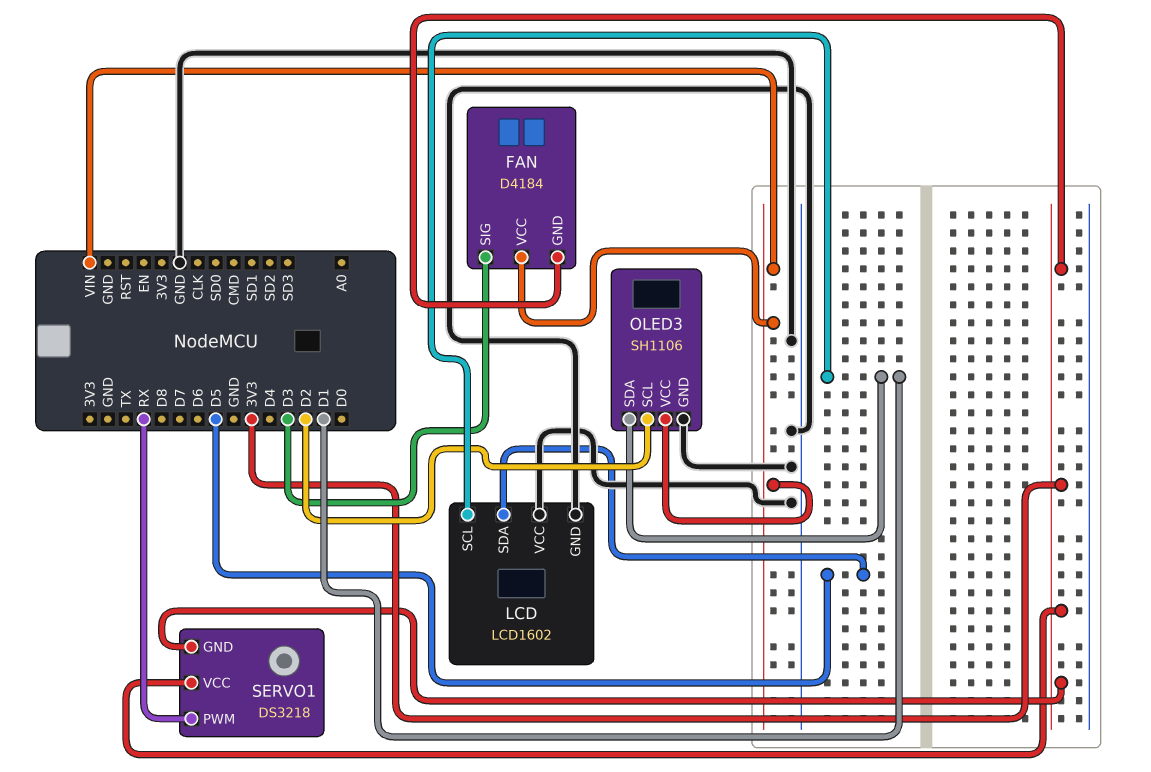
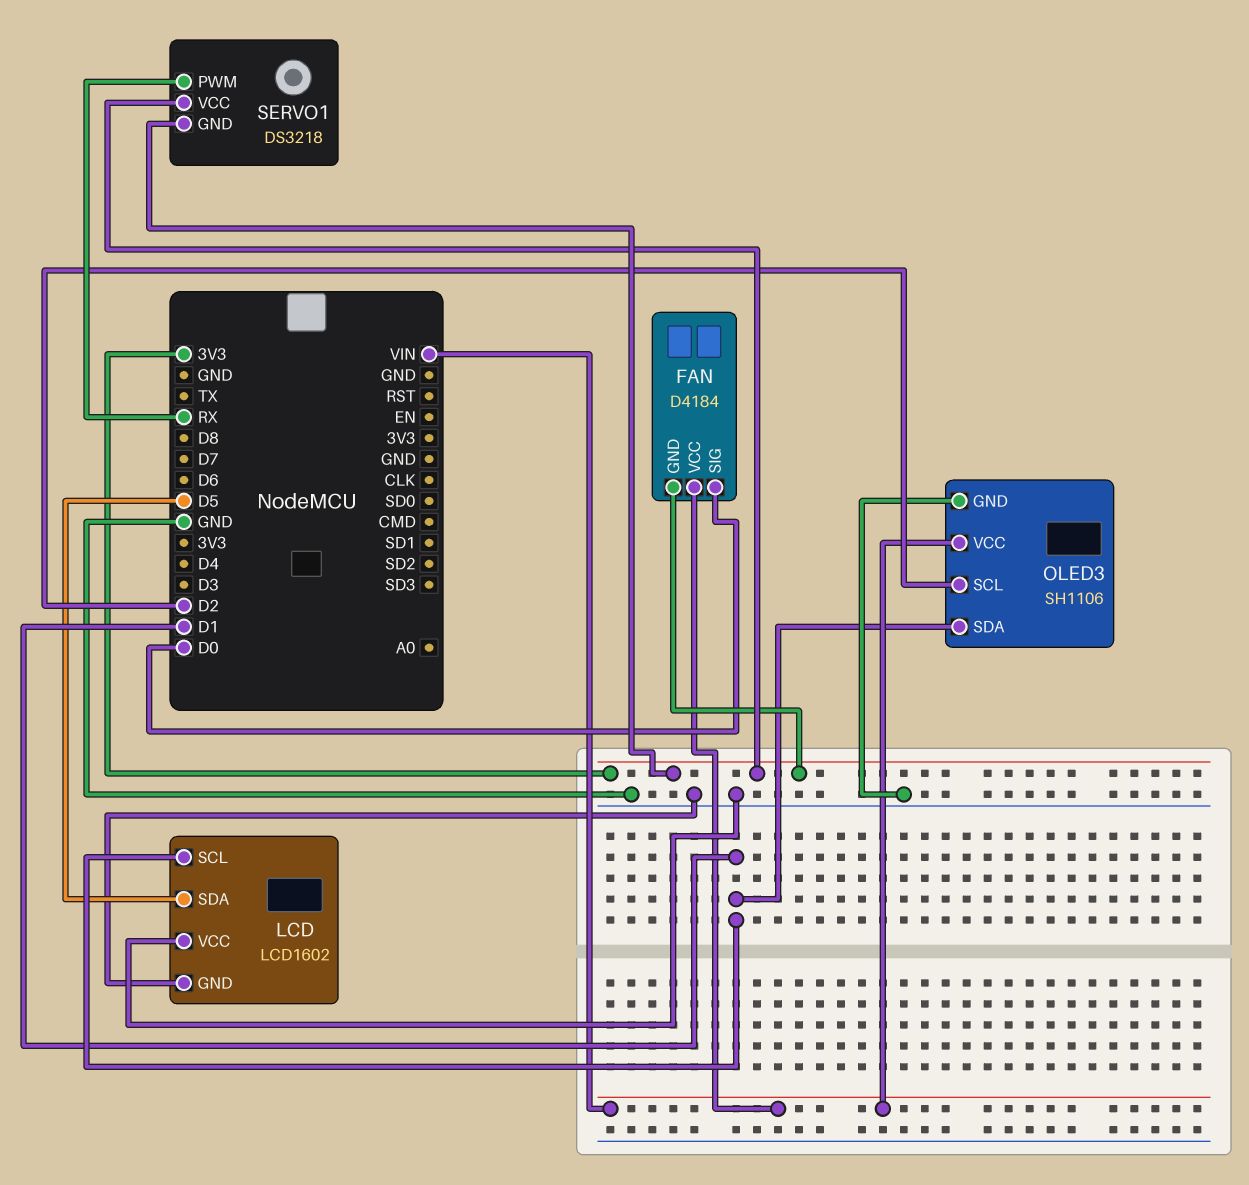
FAN pin SIG: D3 -> D0

